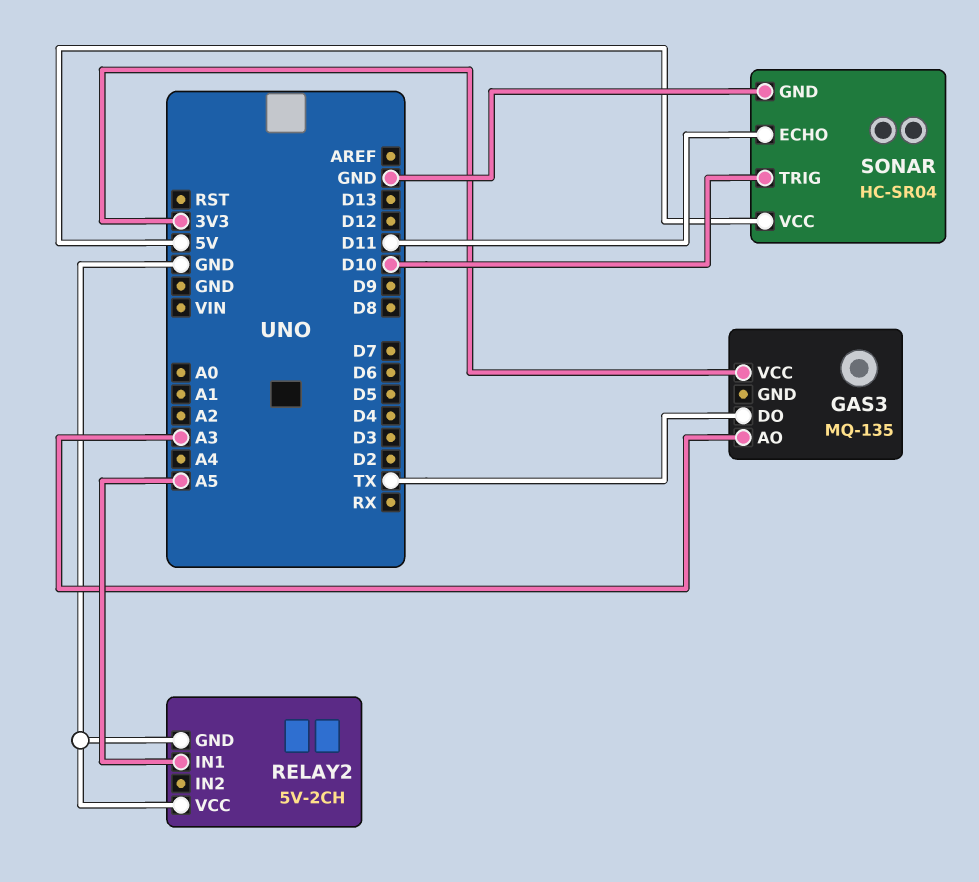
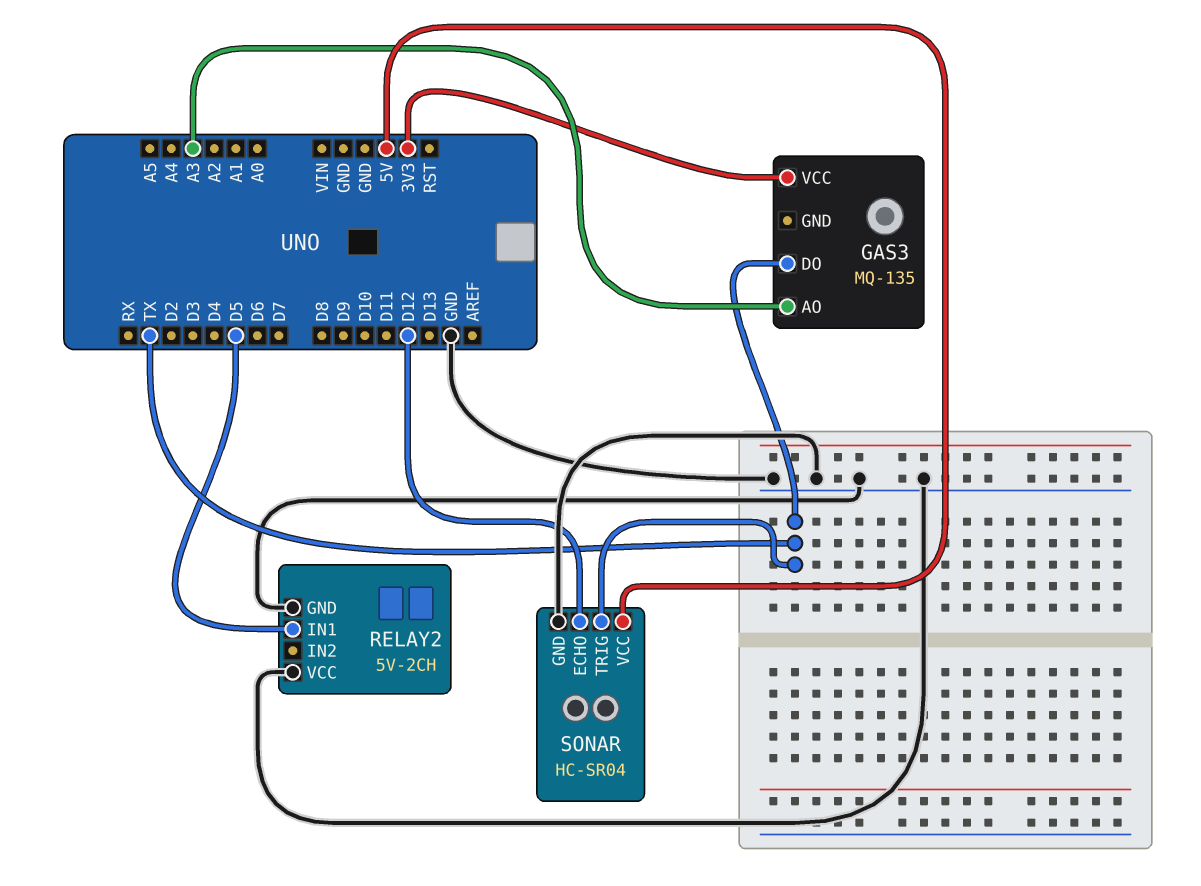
RELAY2 pin IN1: A5 -> D5
SONAR pin ECHO: D11 -> D12
SONAR pin TRIG: D10 -> TX

